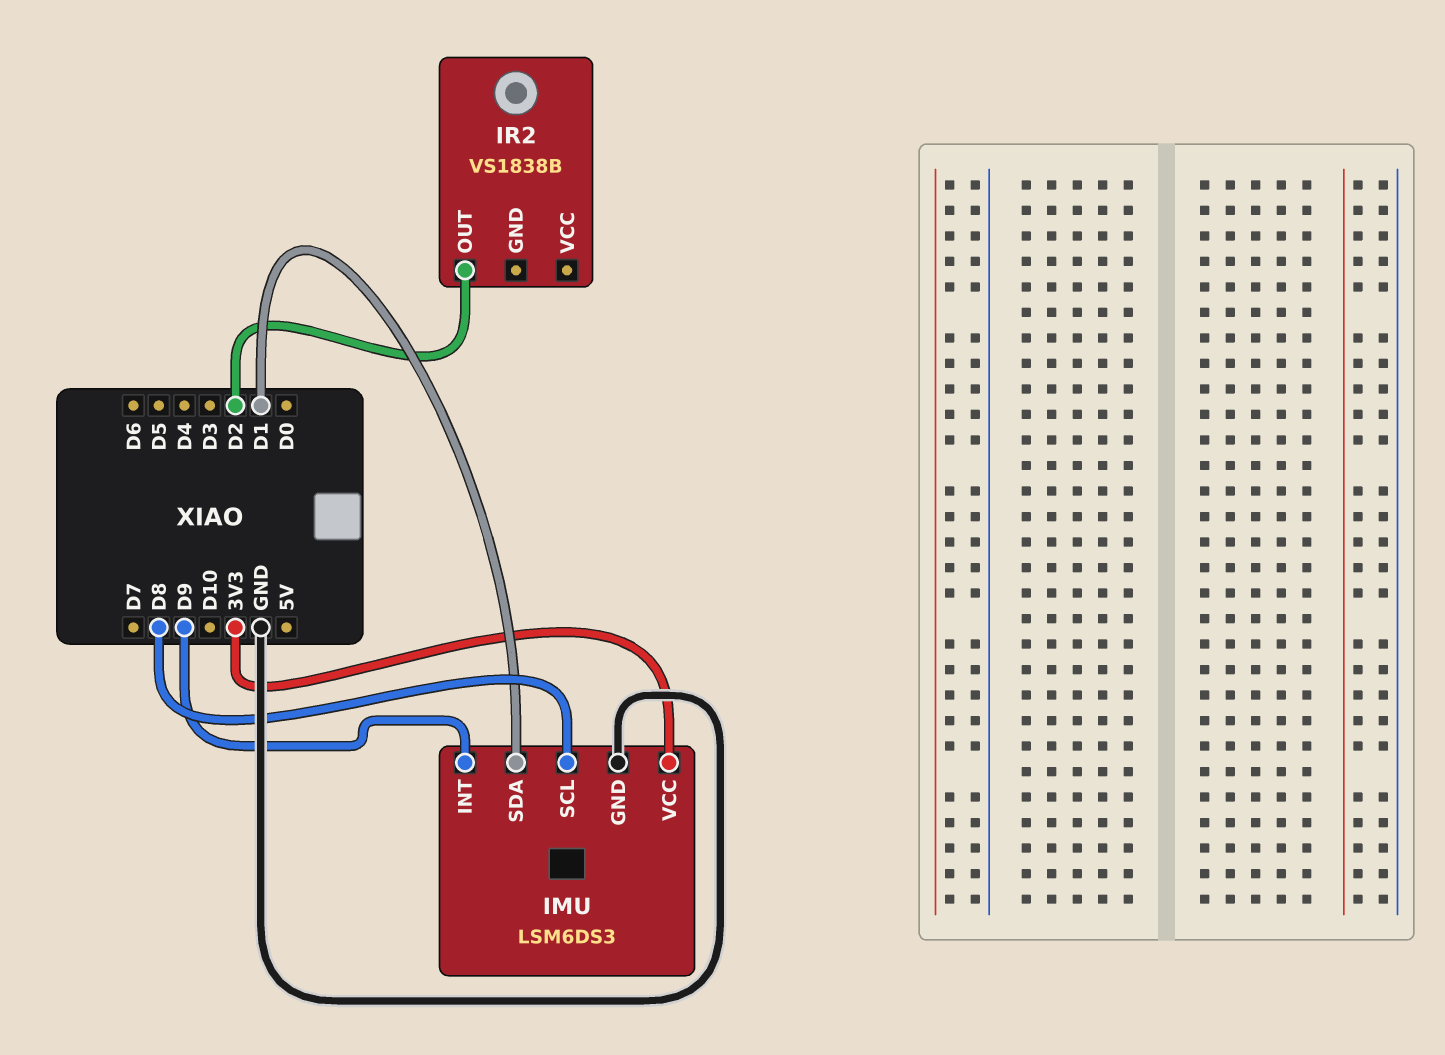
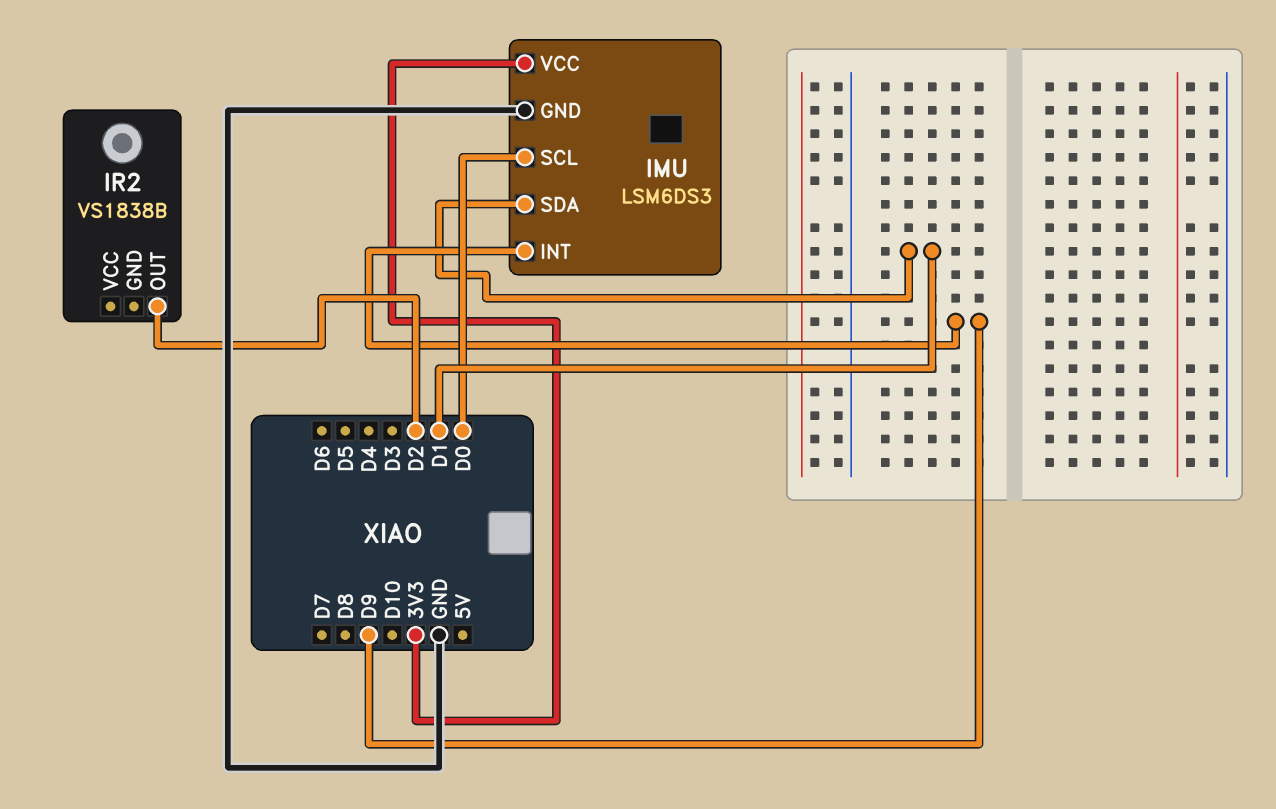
IMU pin SCL: D8 -> D0

